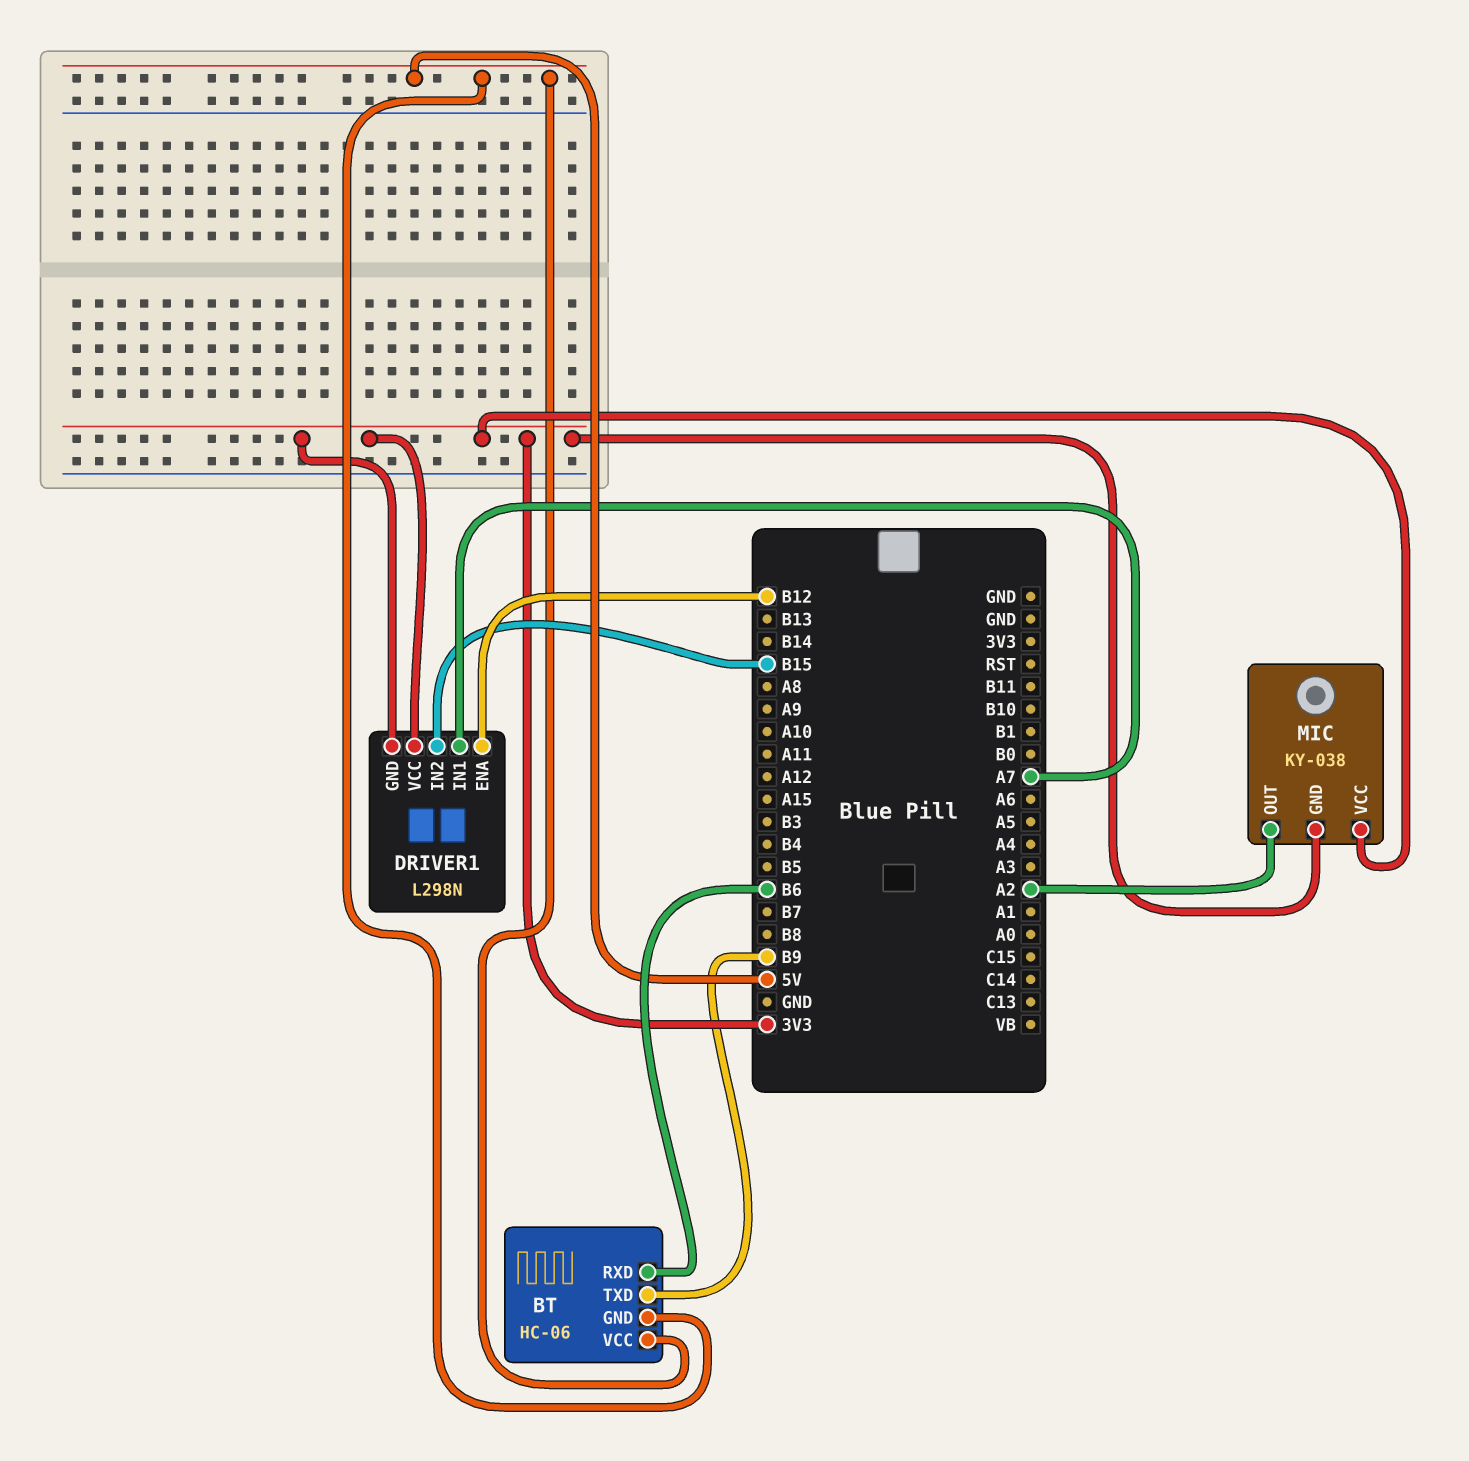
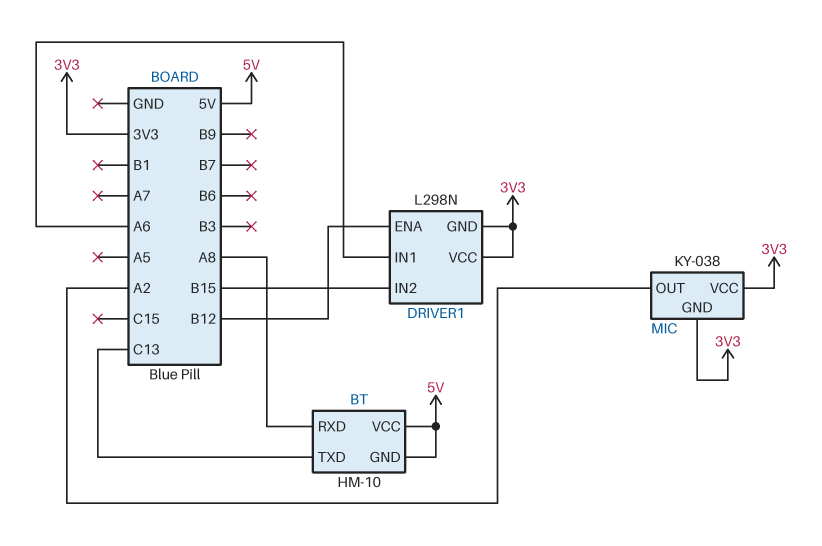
BT: HC-06 -> HM-10
BT pin RXD: B6 -> A8
BT pin TXD: B9 -> C13
DRIVER1 pin IN1: A7 -> A6

